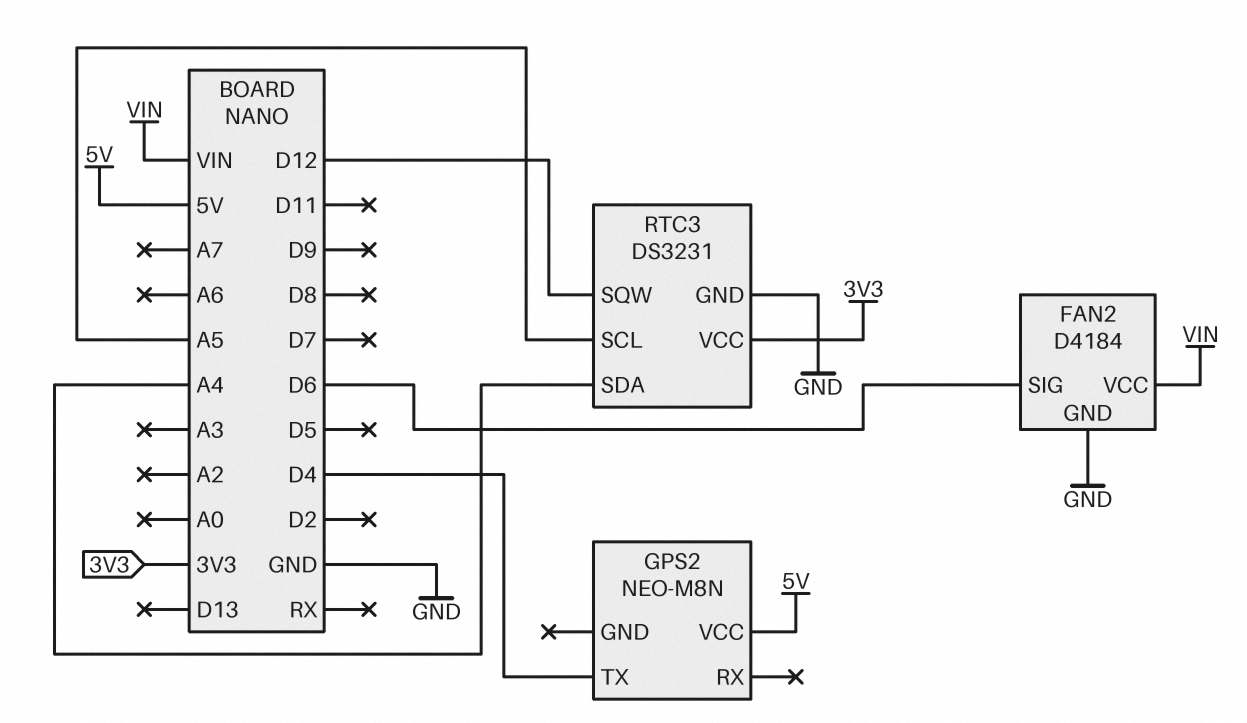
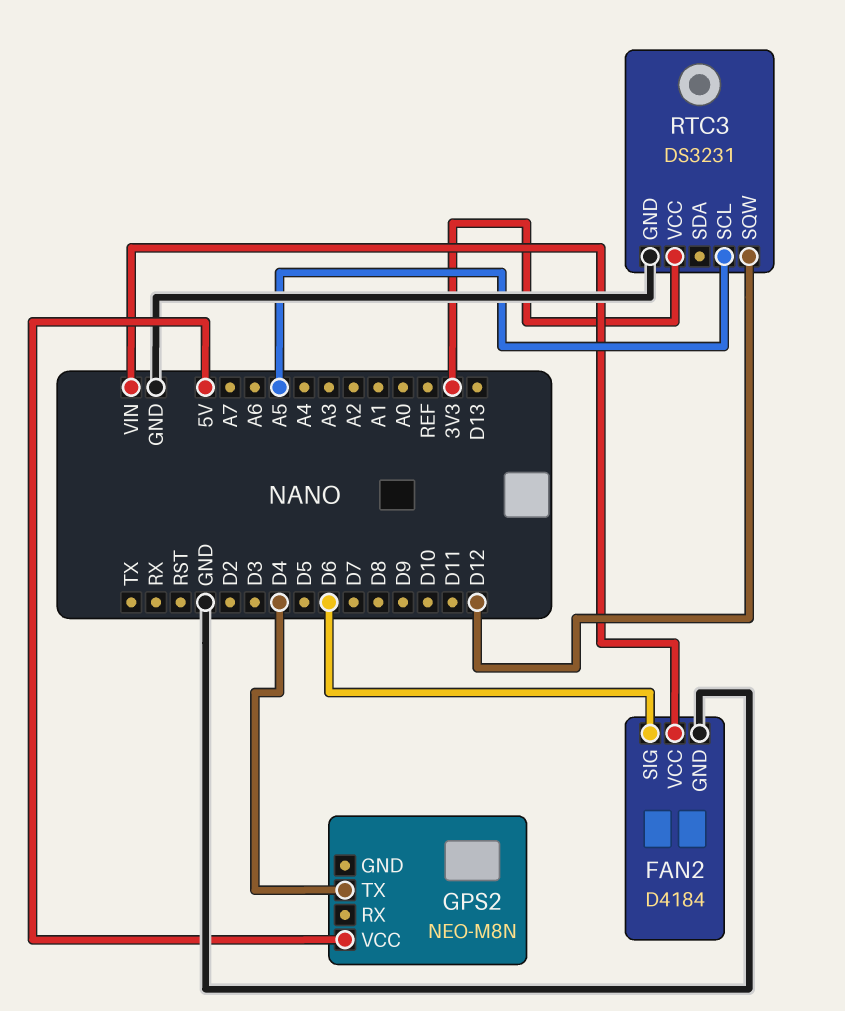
RTC3 pin SDA: A4 -> none

